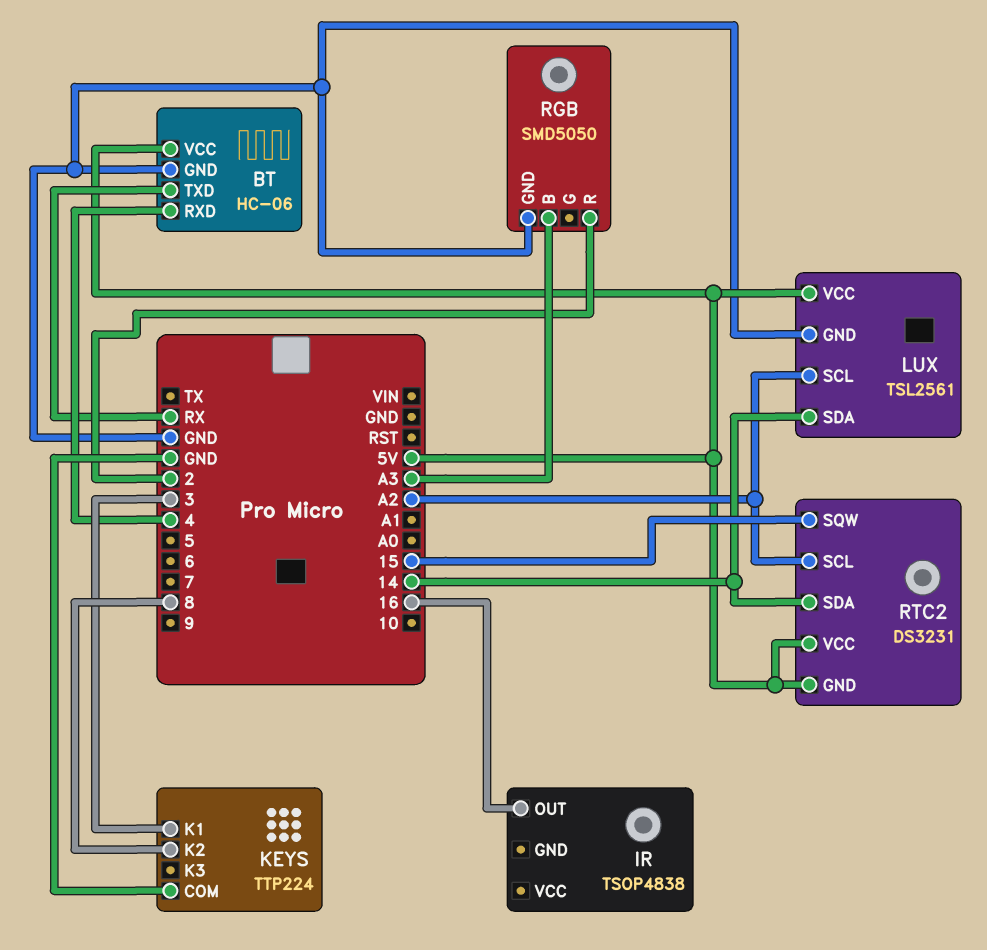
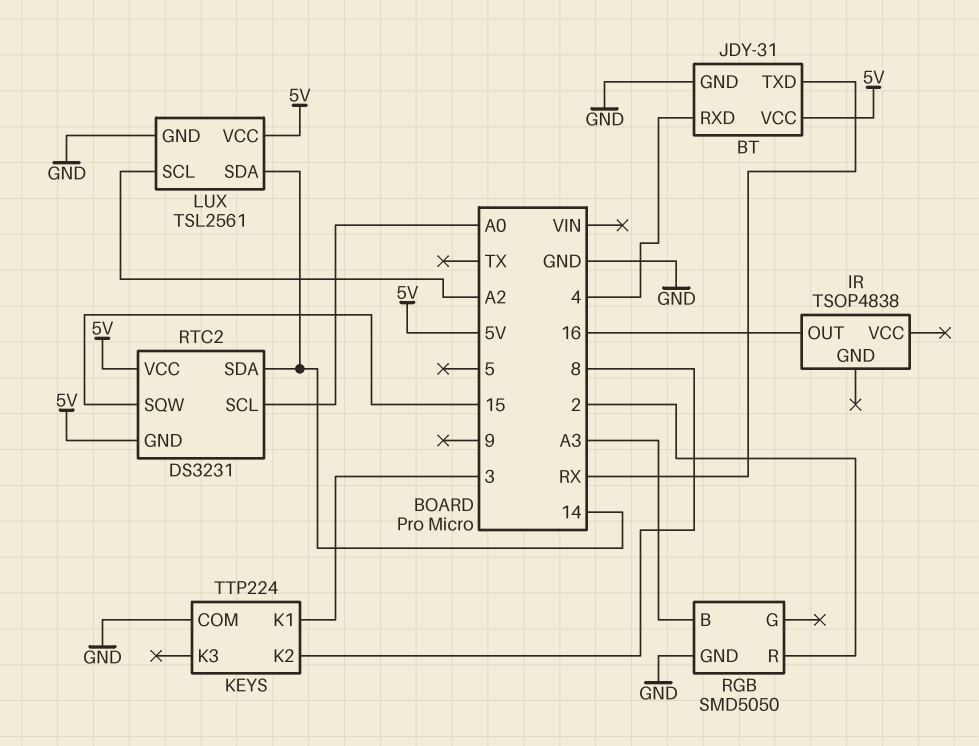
BT: HC-06 -> JDY-31
RTC2 pin SCL: A2 -> A0

